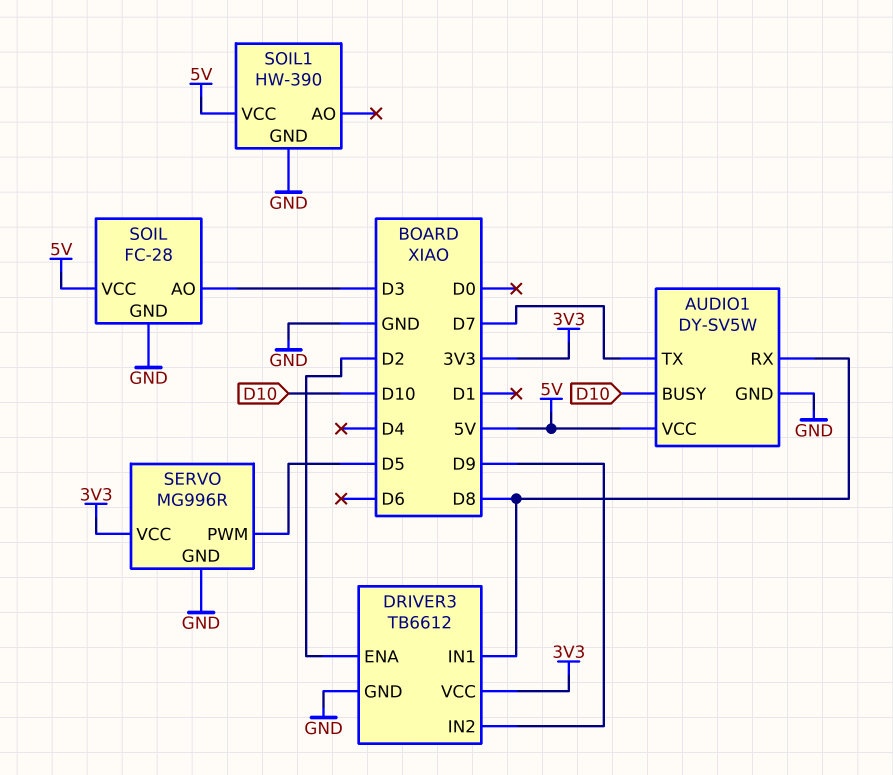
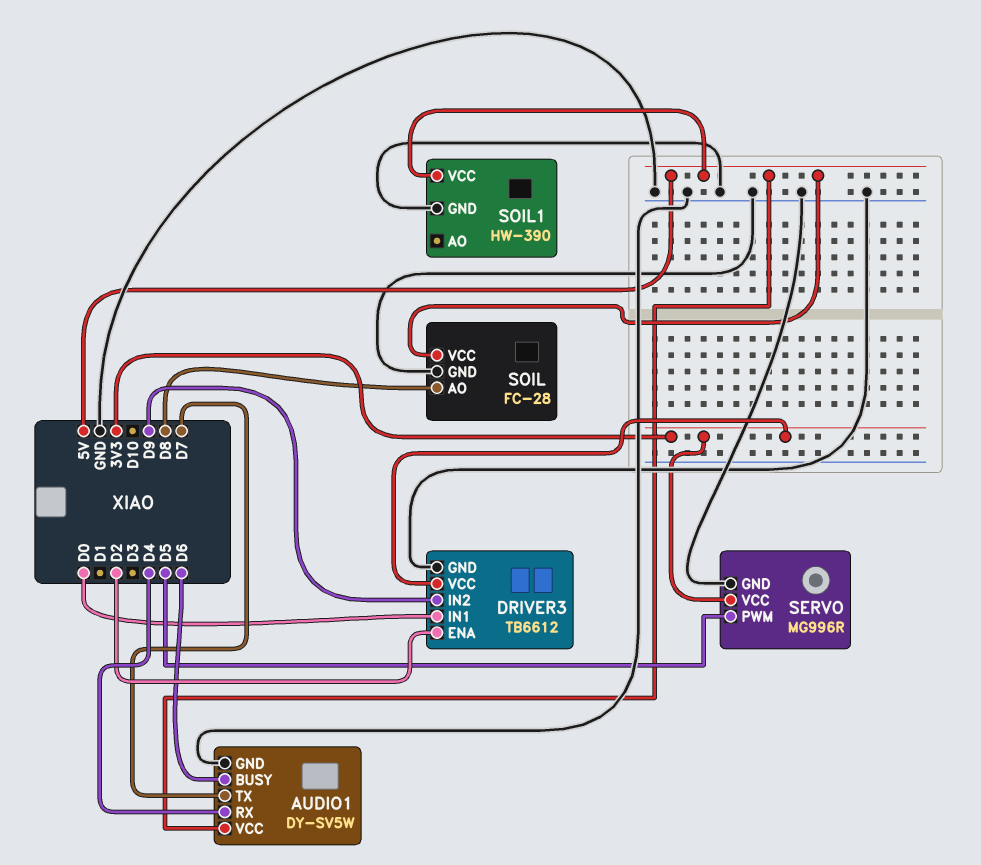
AUDIO1 pin BUSY: D10 -> D6
AUDIO1 pin RX: D8 -> D4
DRIVER3 pin IN1: D8 -> D0
SOIL pin AO: D3 -> D8

